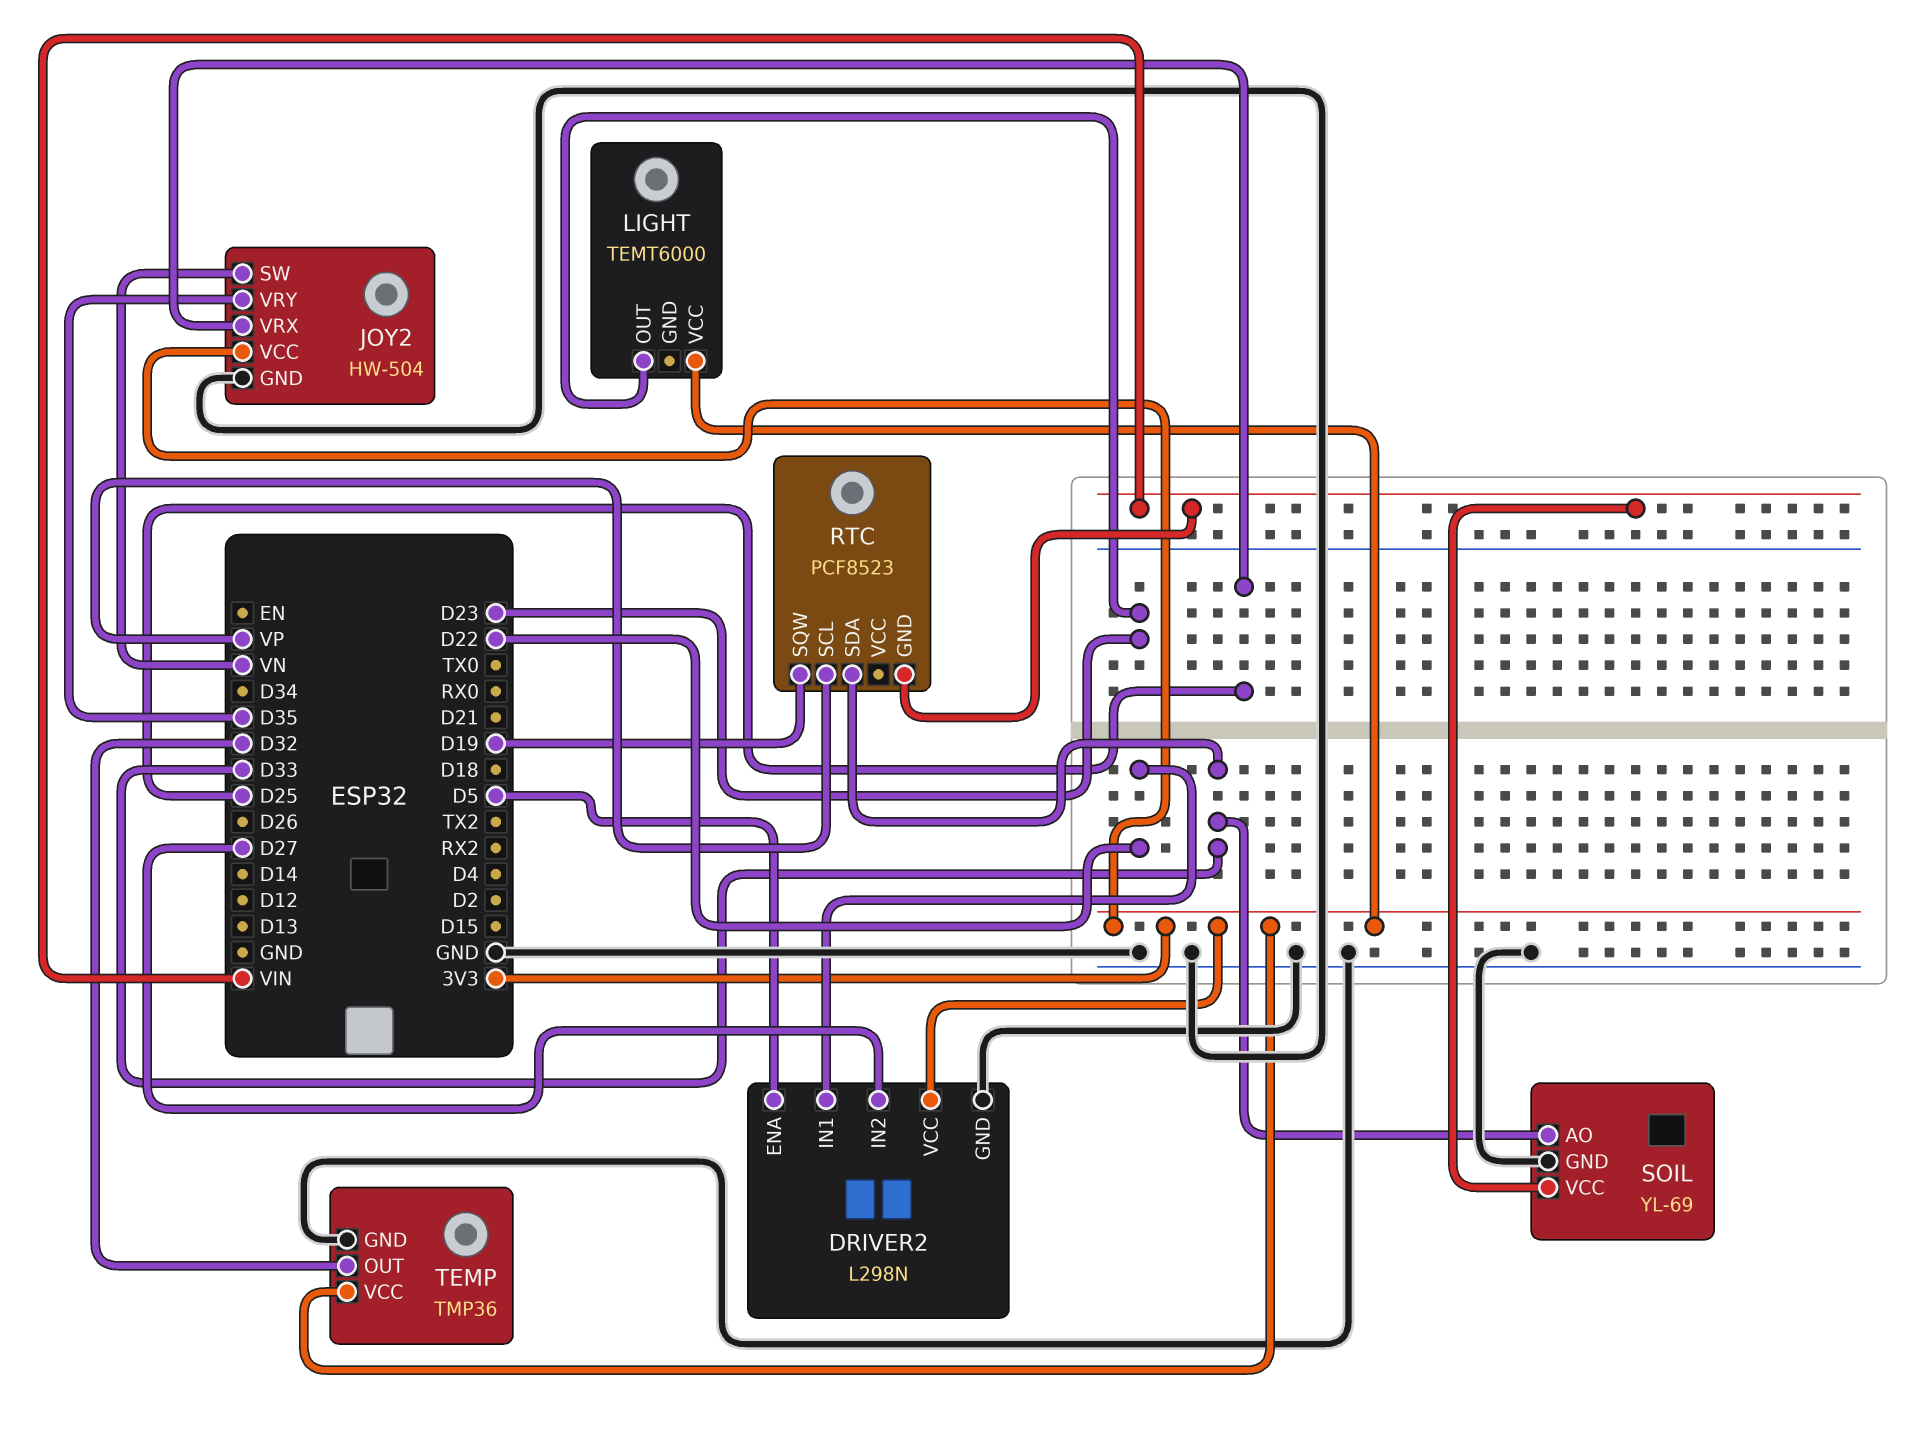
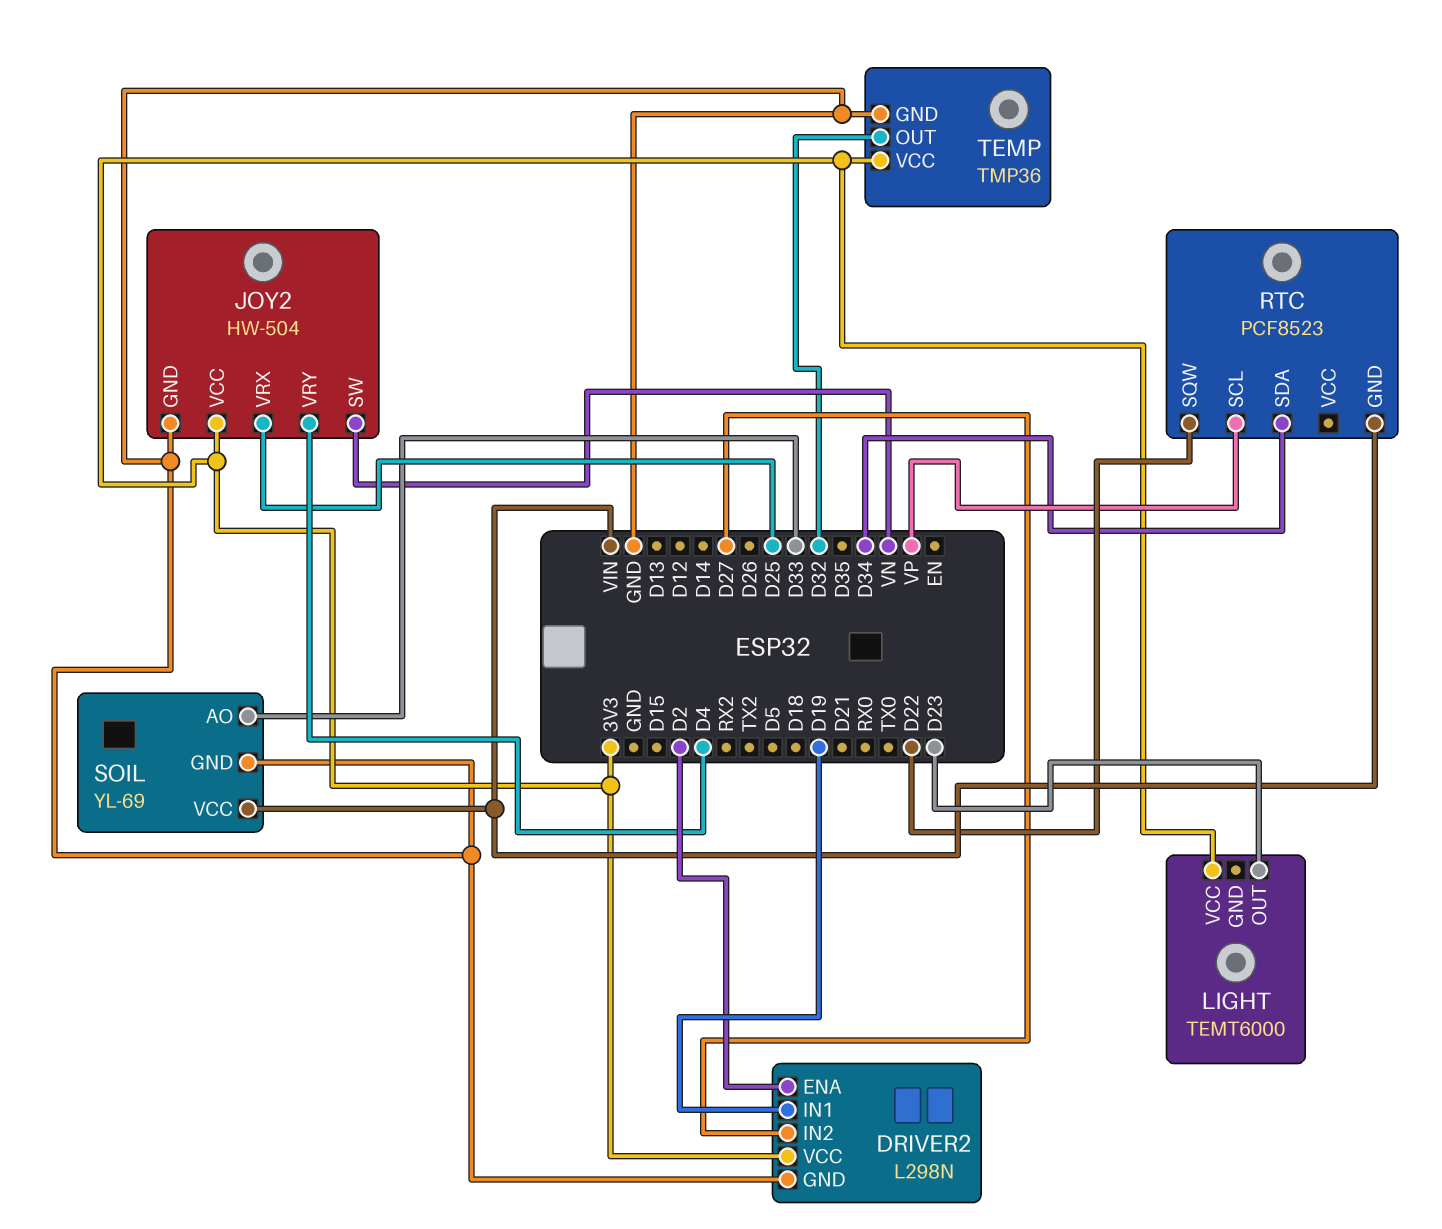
DRIVER2 pin ENA: D5 -> D2
DRIVER2 pin IN1: D22 -> D19
JOY2 pin VRY: D35 -> D4
RTC pin SDA: D33 -> D34
RTC pin SQW: D19 -> D22

